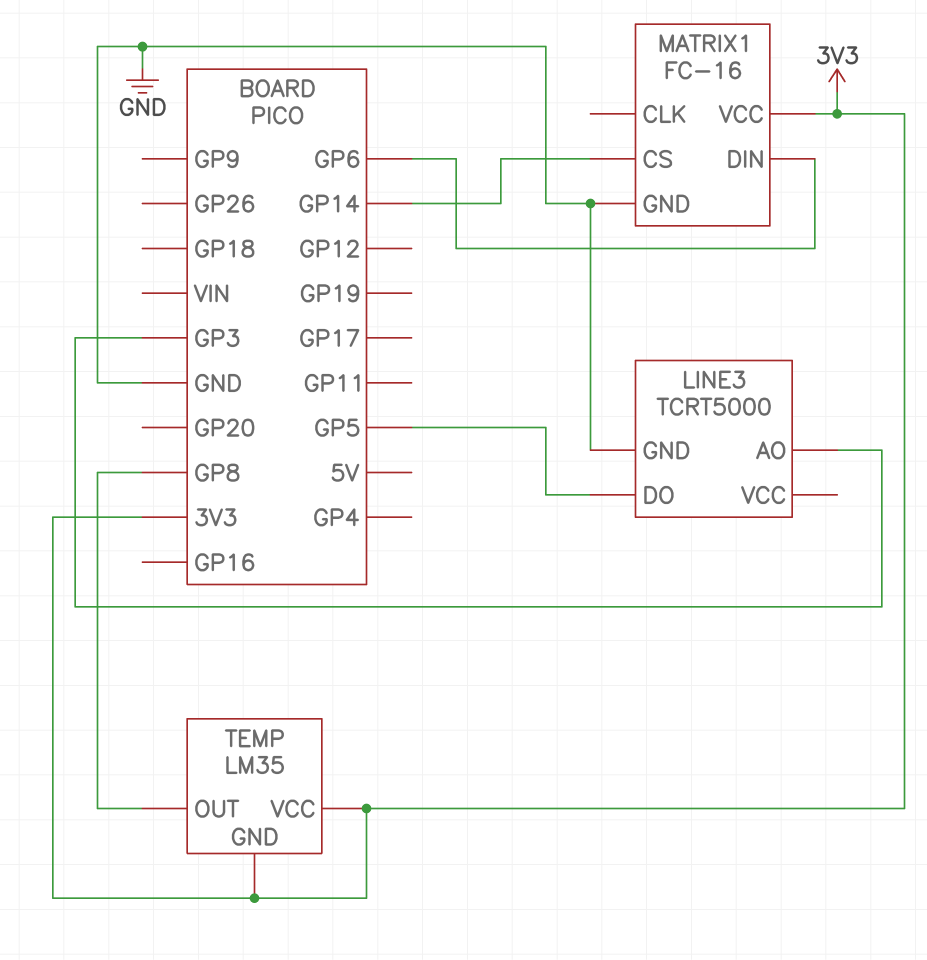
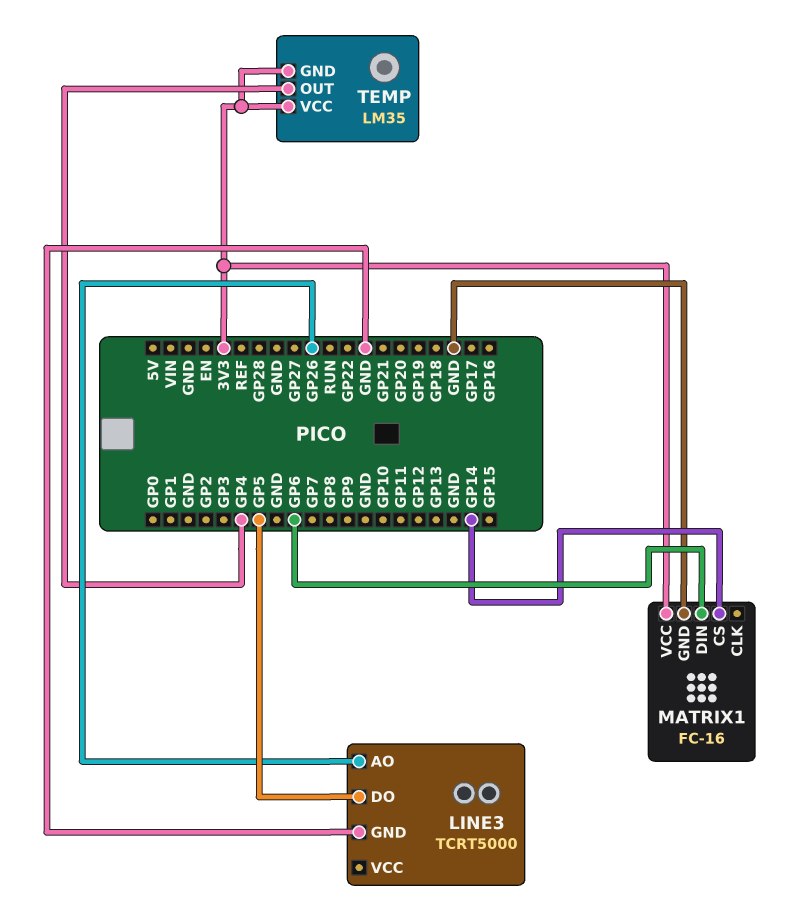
LINE3 pin AO: GP3 -> GP26
TEMP pin OUT: GP8 -> GP4

